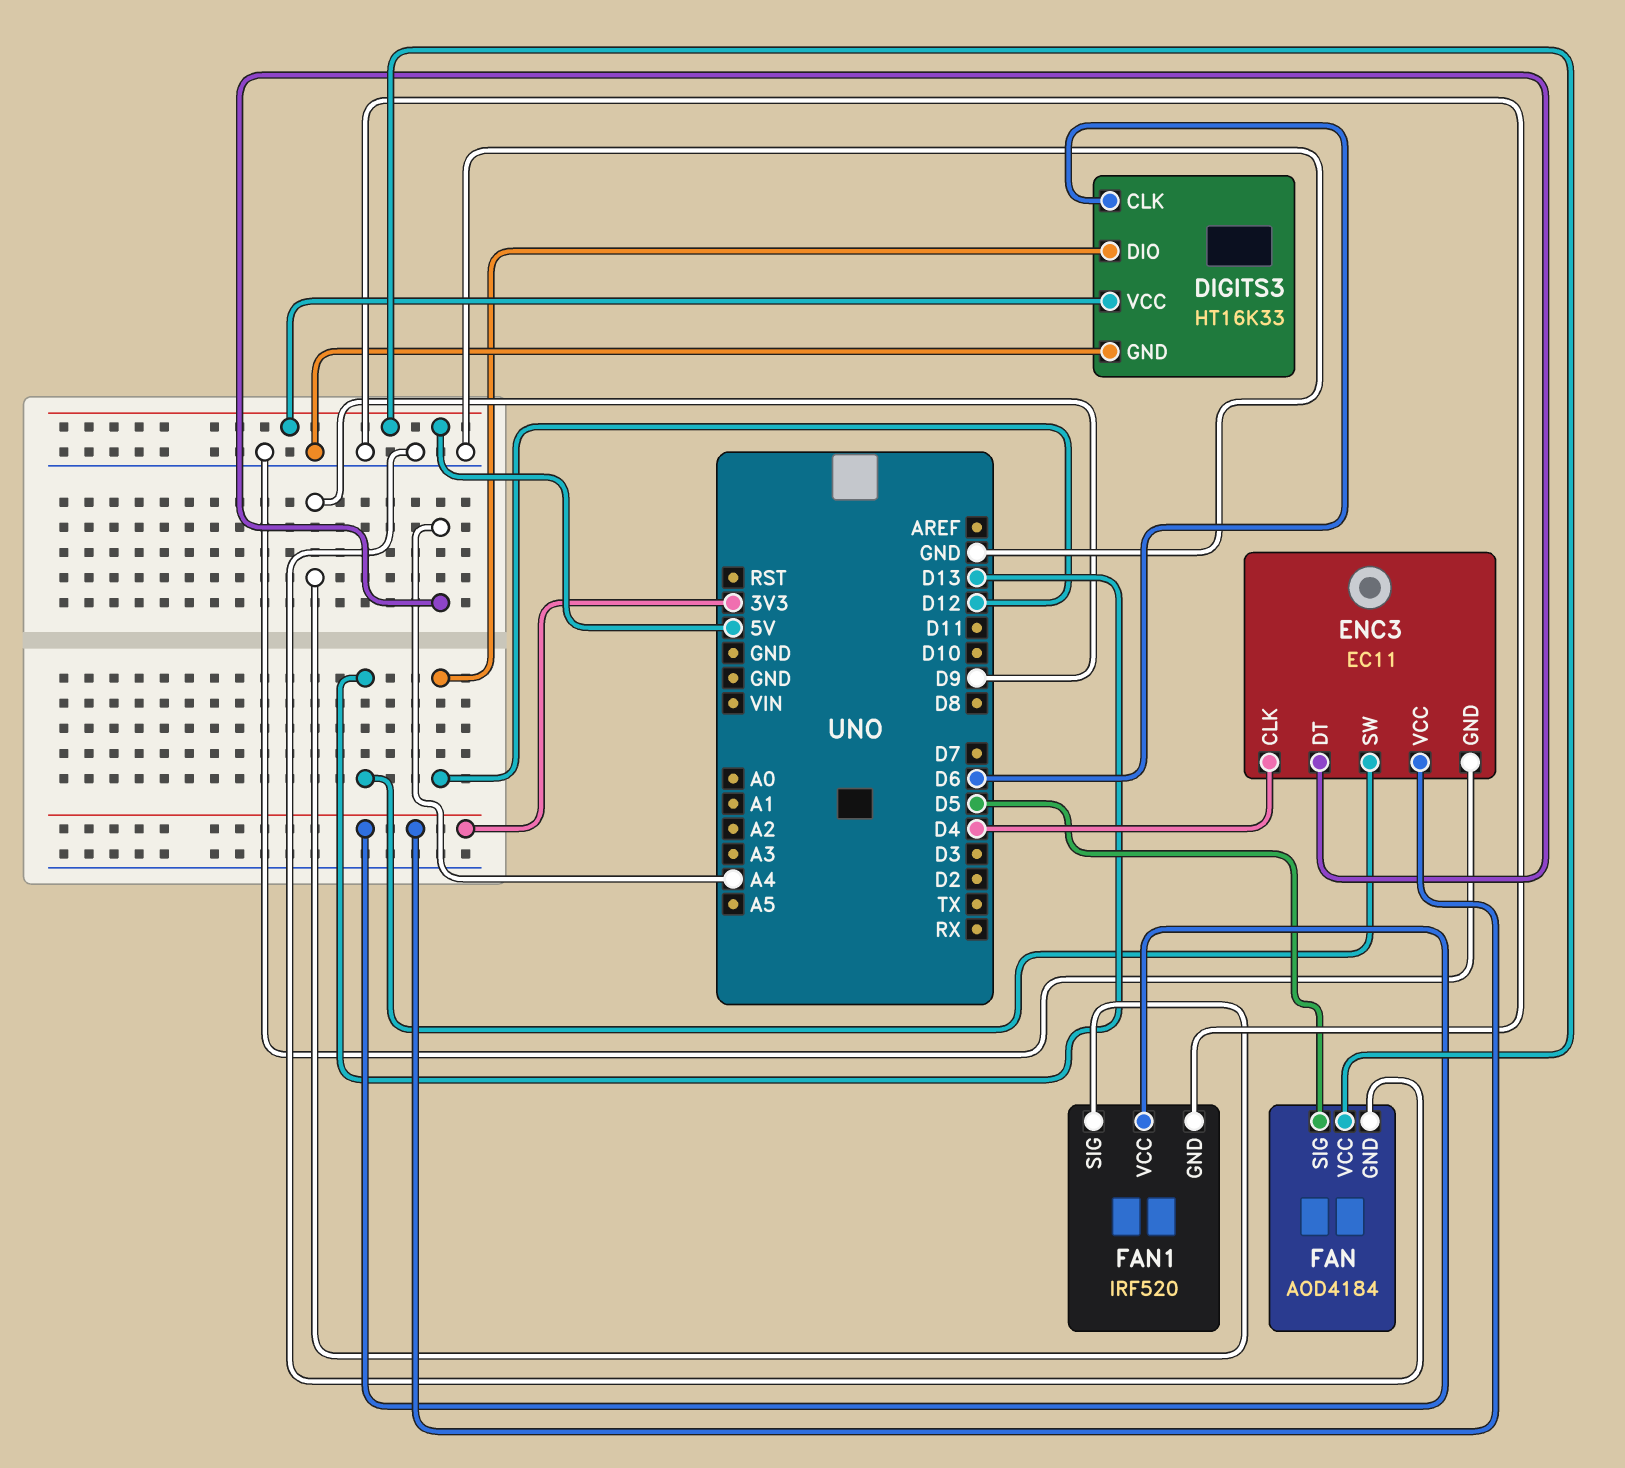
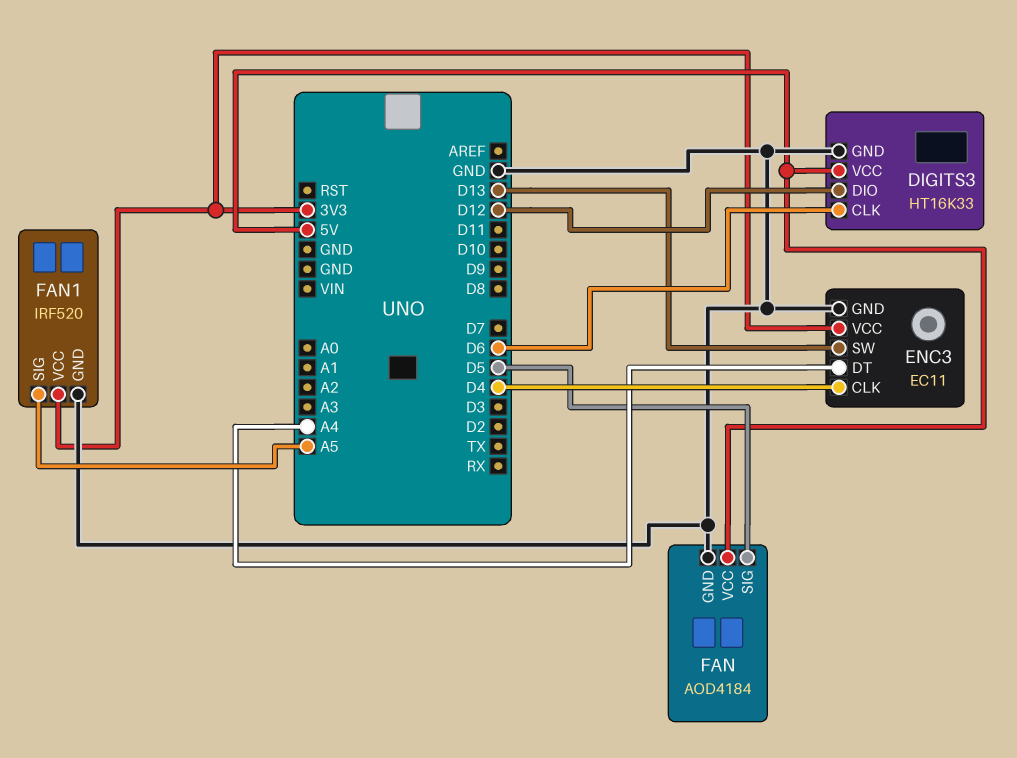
FAN1 pin SIG: D9 -> A5

